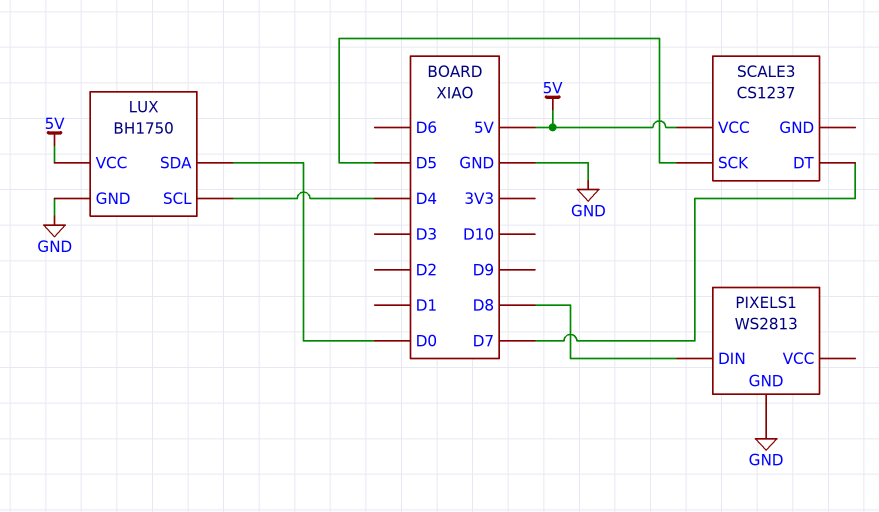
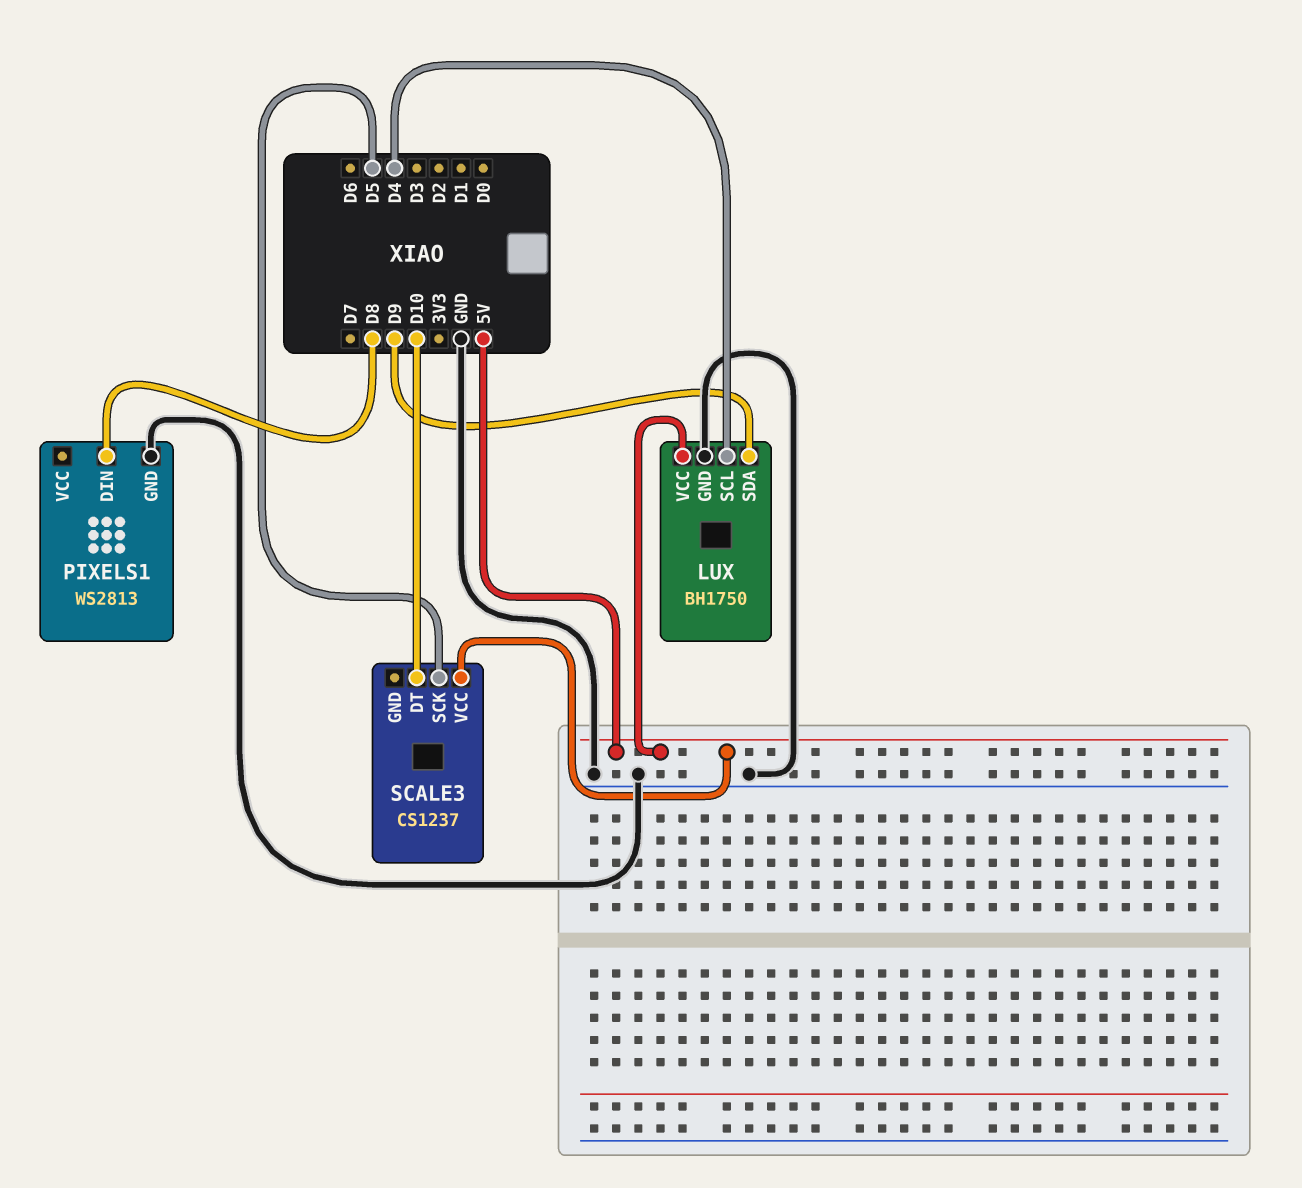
LUX pin SDA: D0 -> D9
SCALE3 pin DT: D7 -> D10

